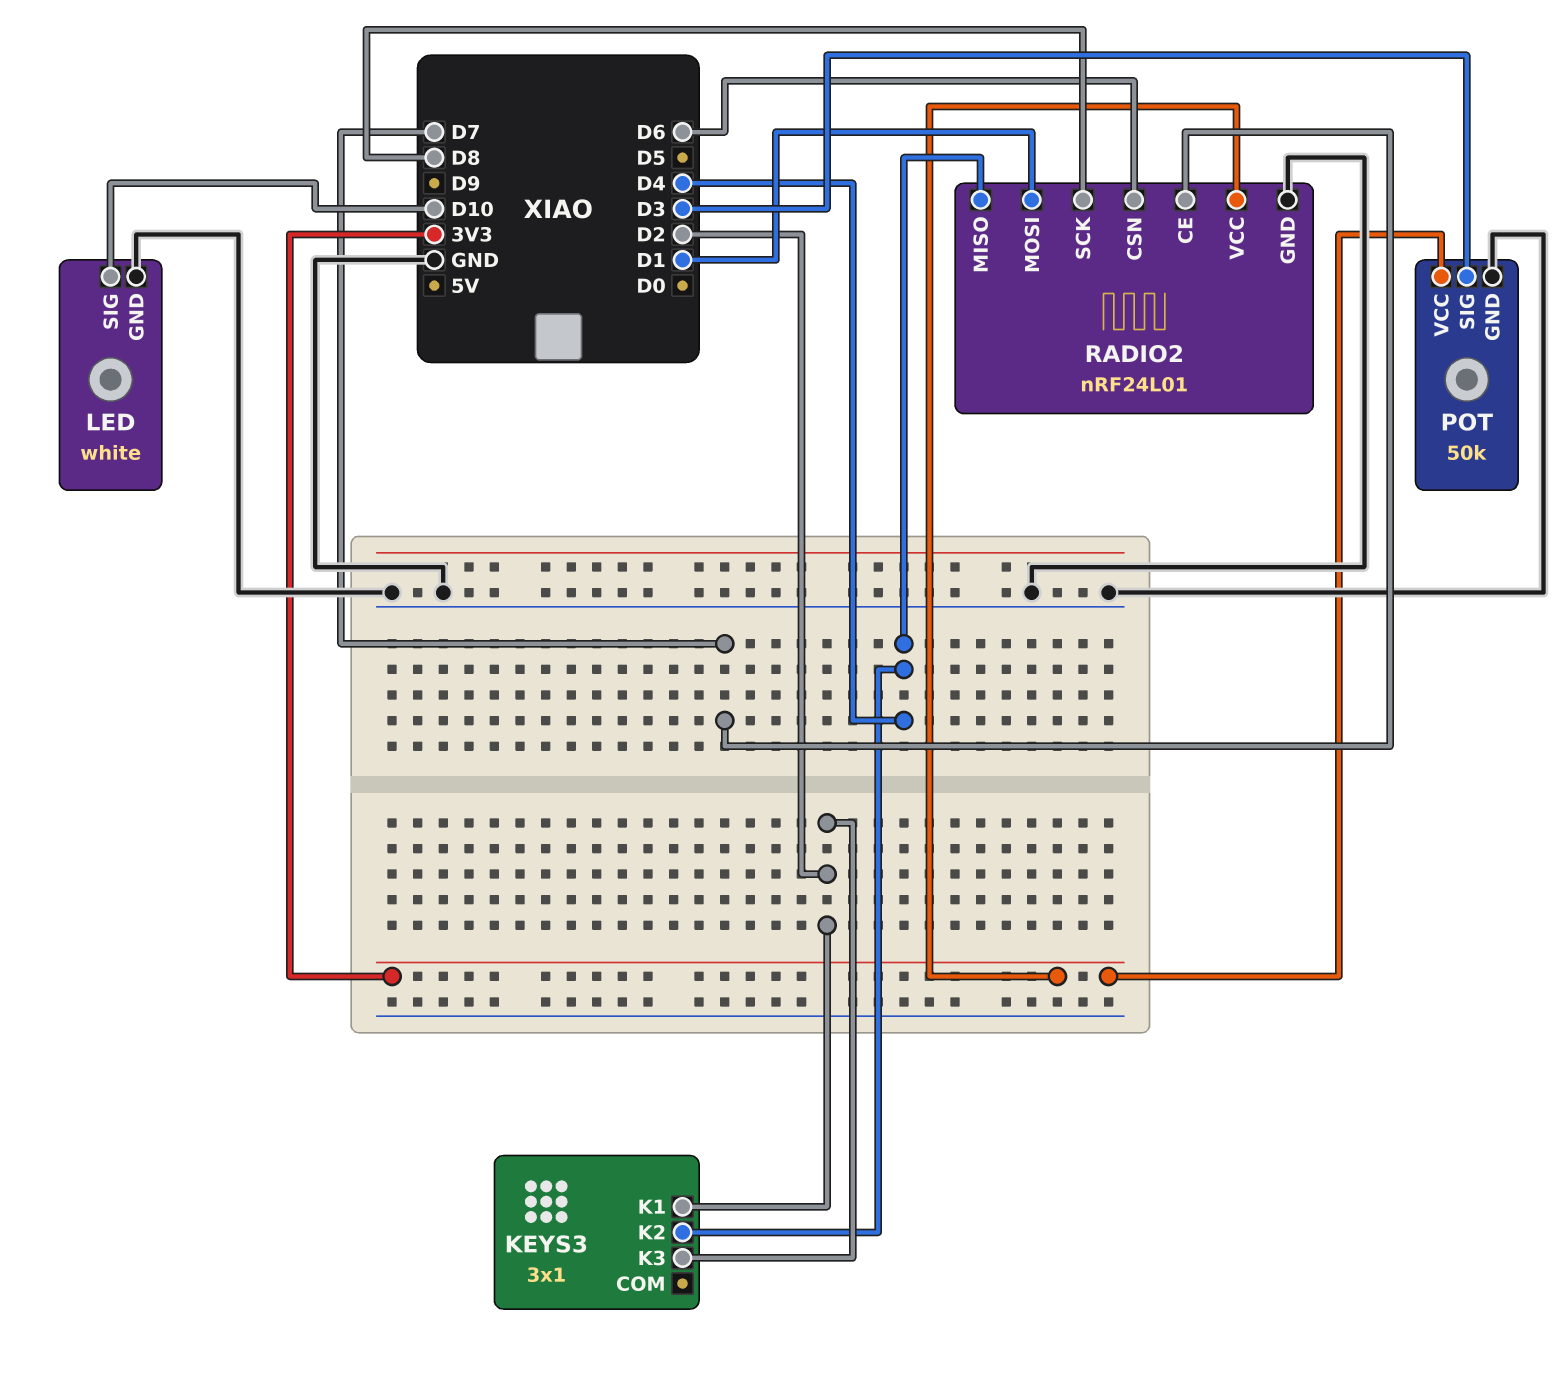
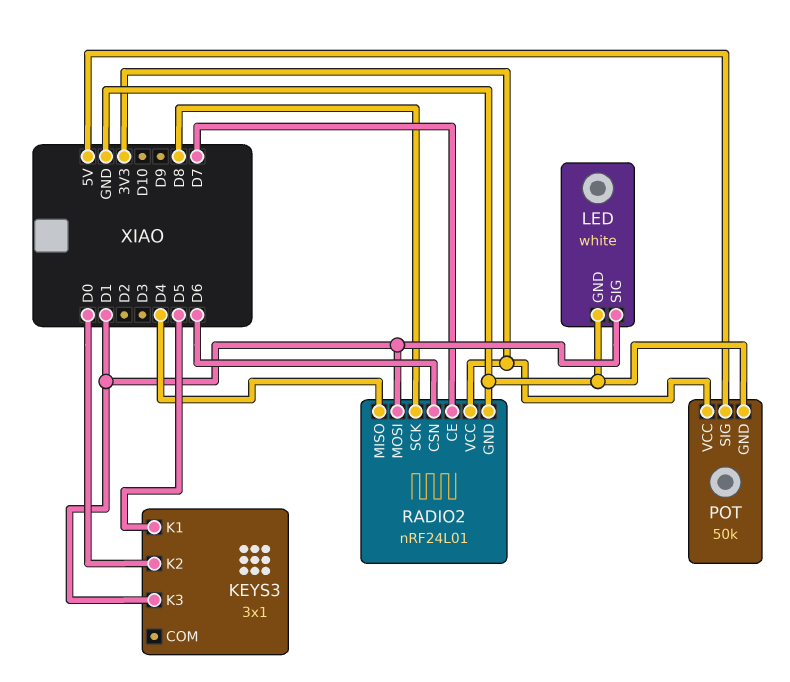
KEYS3 pin K1: D2 -> D5
KEYS3 pin K2: D4 -> D0
KEYS3 pin K3: D2 -> D1
LED pin SIG: D10 -> D1
POT pin SIG: D3 -> 5V

